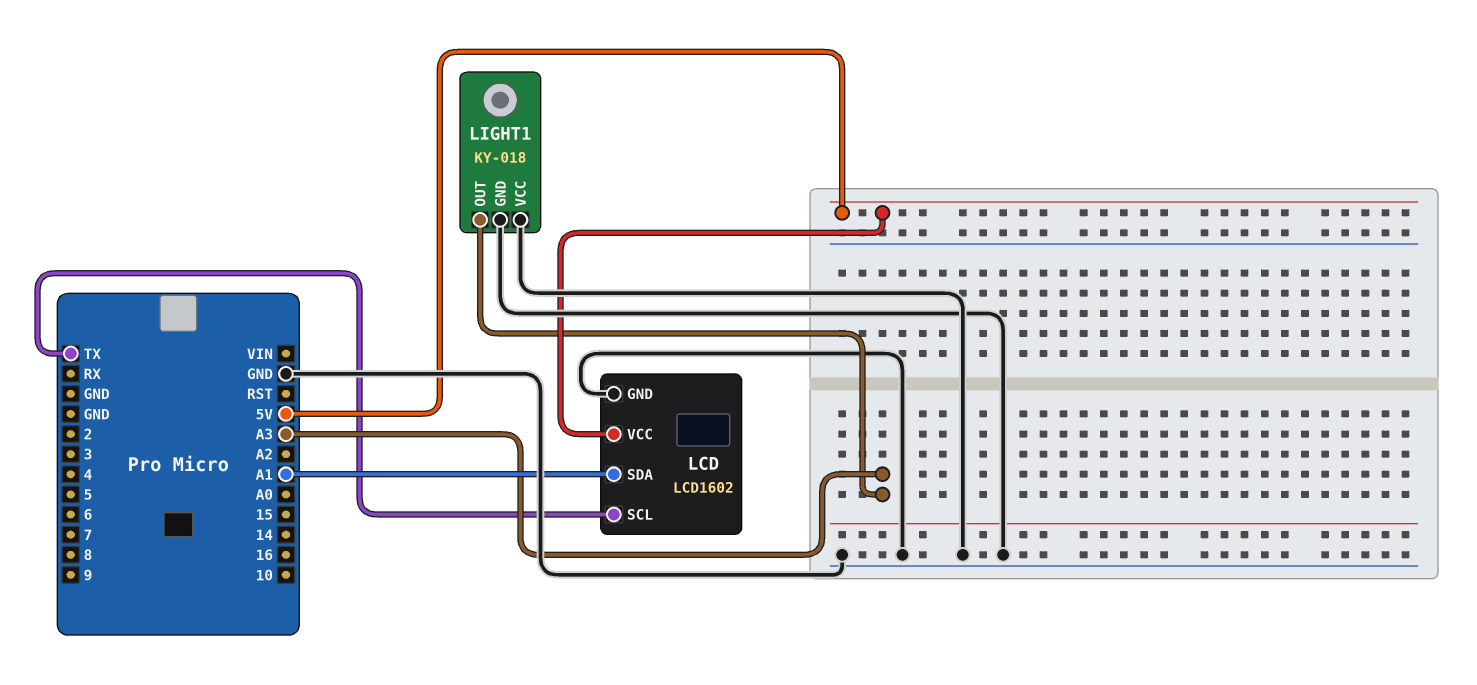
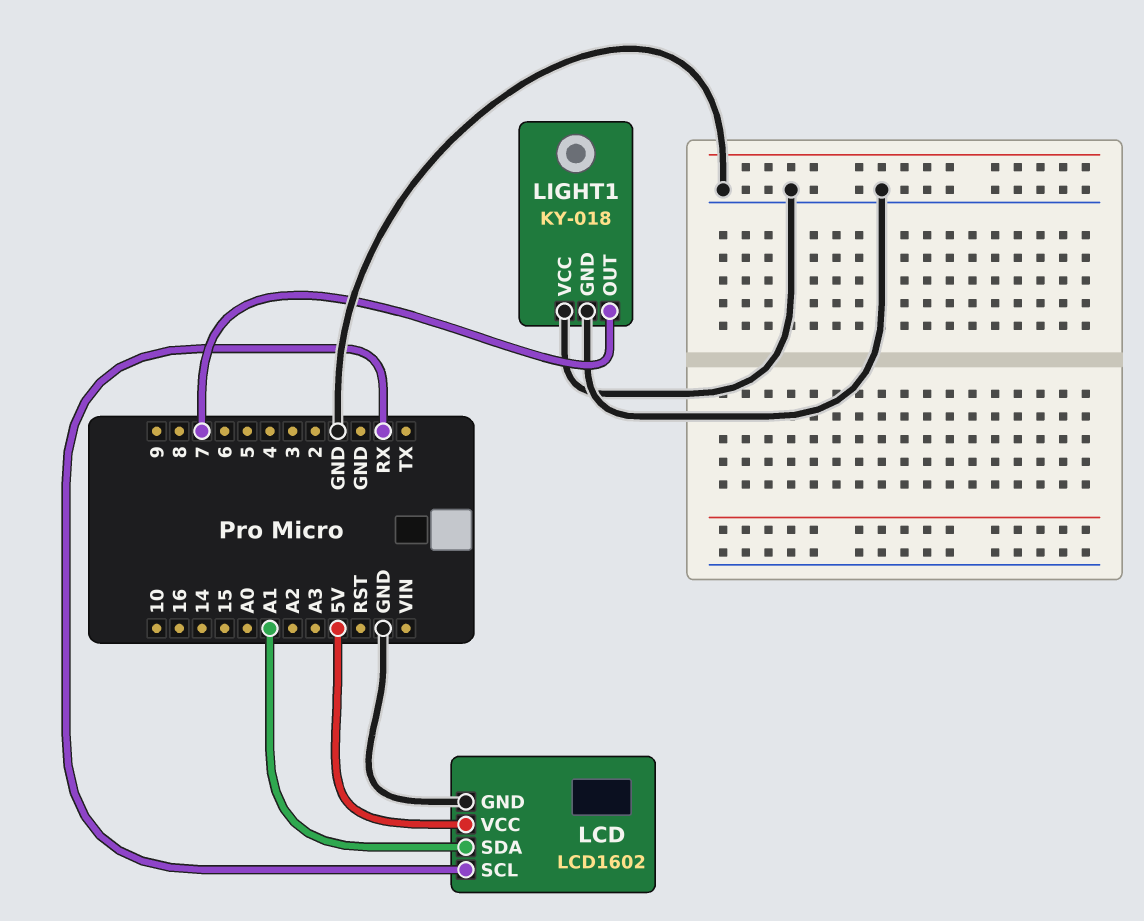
LCD pin SCL: TX -> RX
LIGHT1 pin OUT: A3 -> 7

